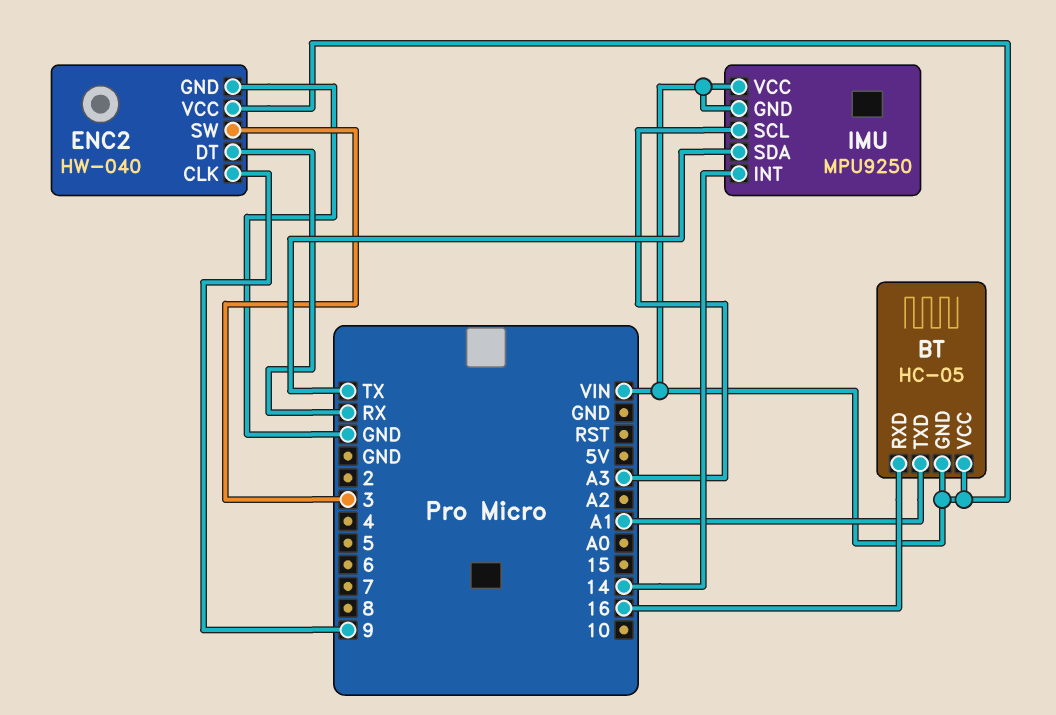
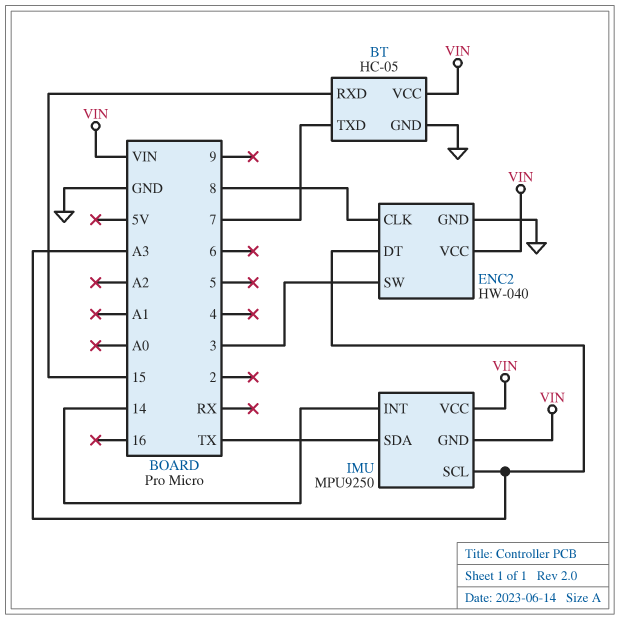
BT pin GND: VIN -> GND
BT pin RXD: 16 -> 15
BT pin TXD: A1 -> 7
ENC2 pin CLK: 9 -> 8
ENC2 pin DT: RX -> A3

